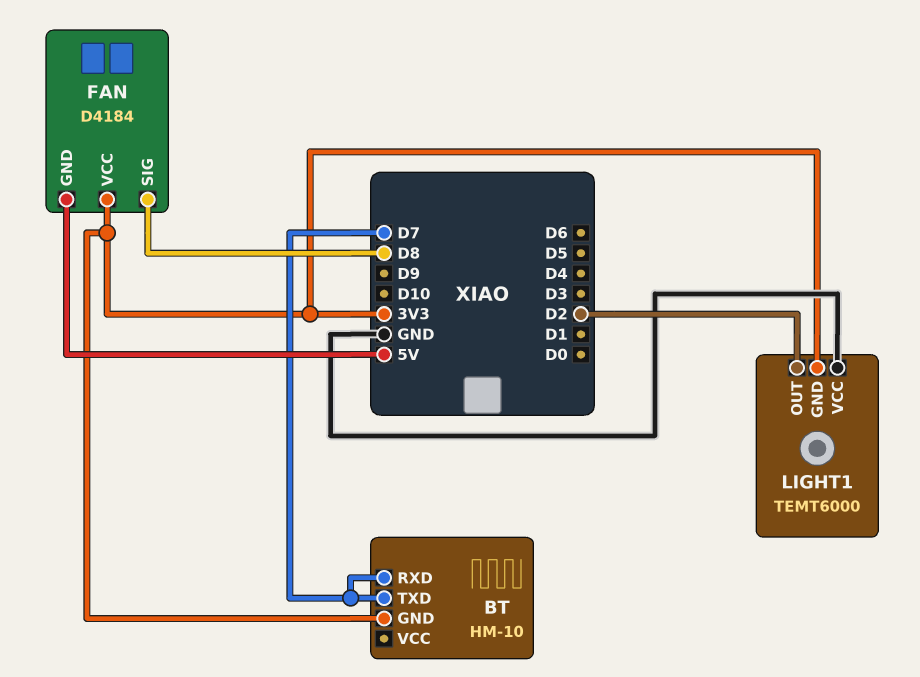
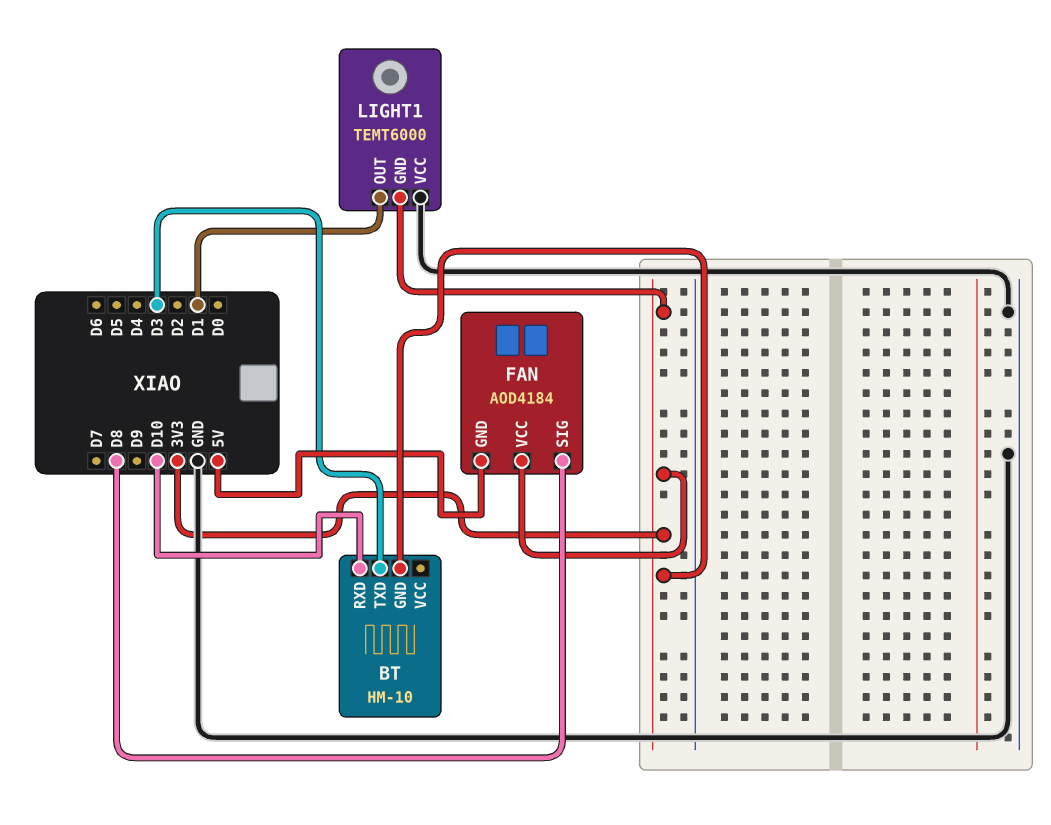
BT pin RXD: D7 -> D10
BT pin TXD: D7 -> D3
FAN: D4184 -> AOD4184
LIGHT1 pin OUT: D2 -> D1

